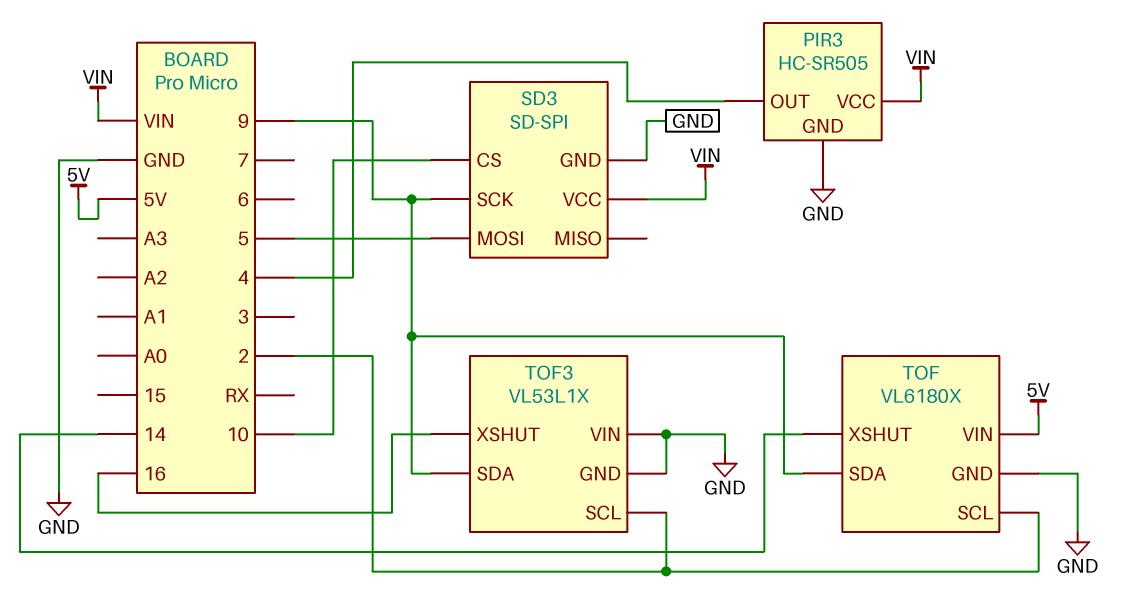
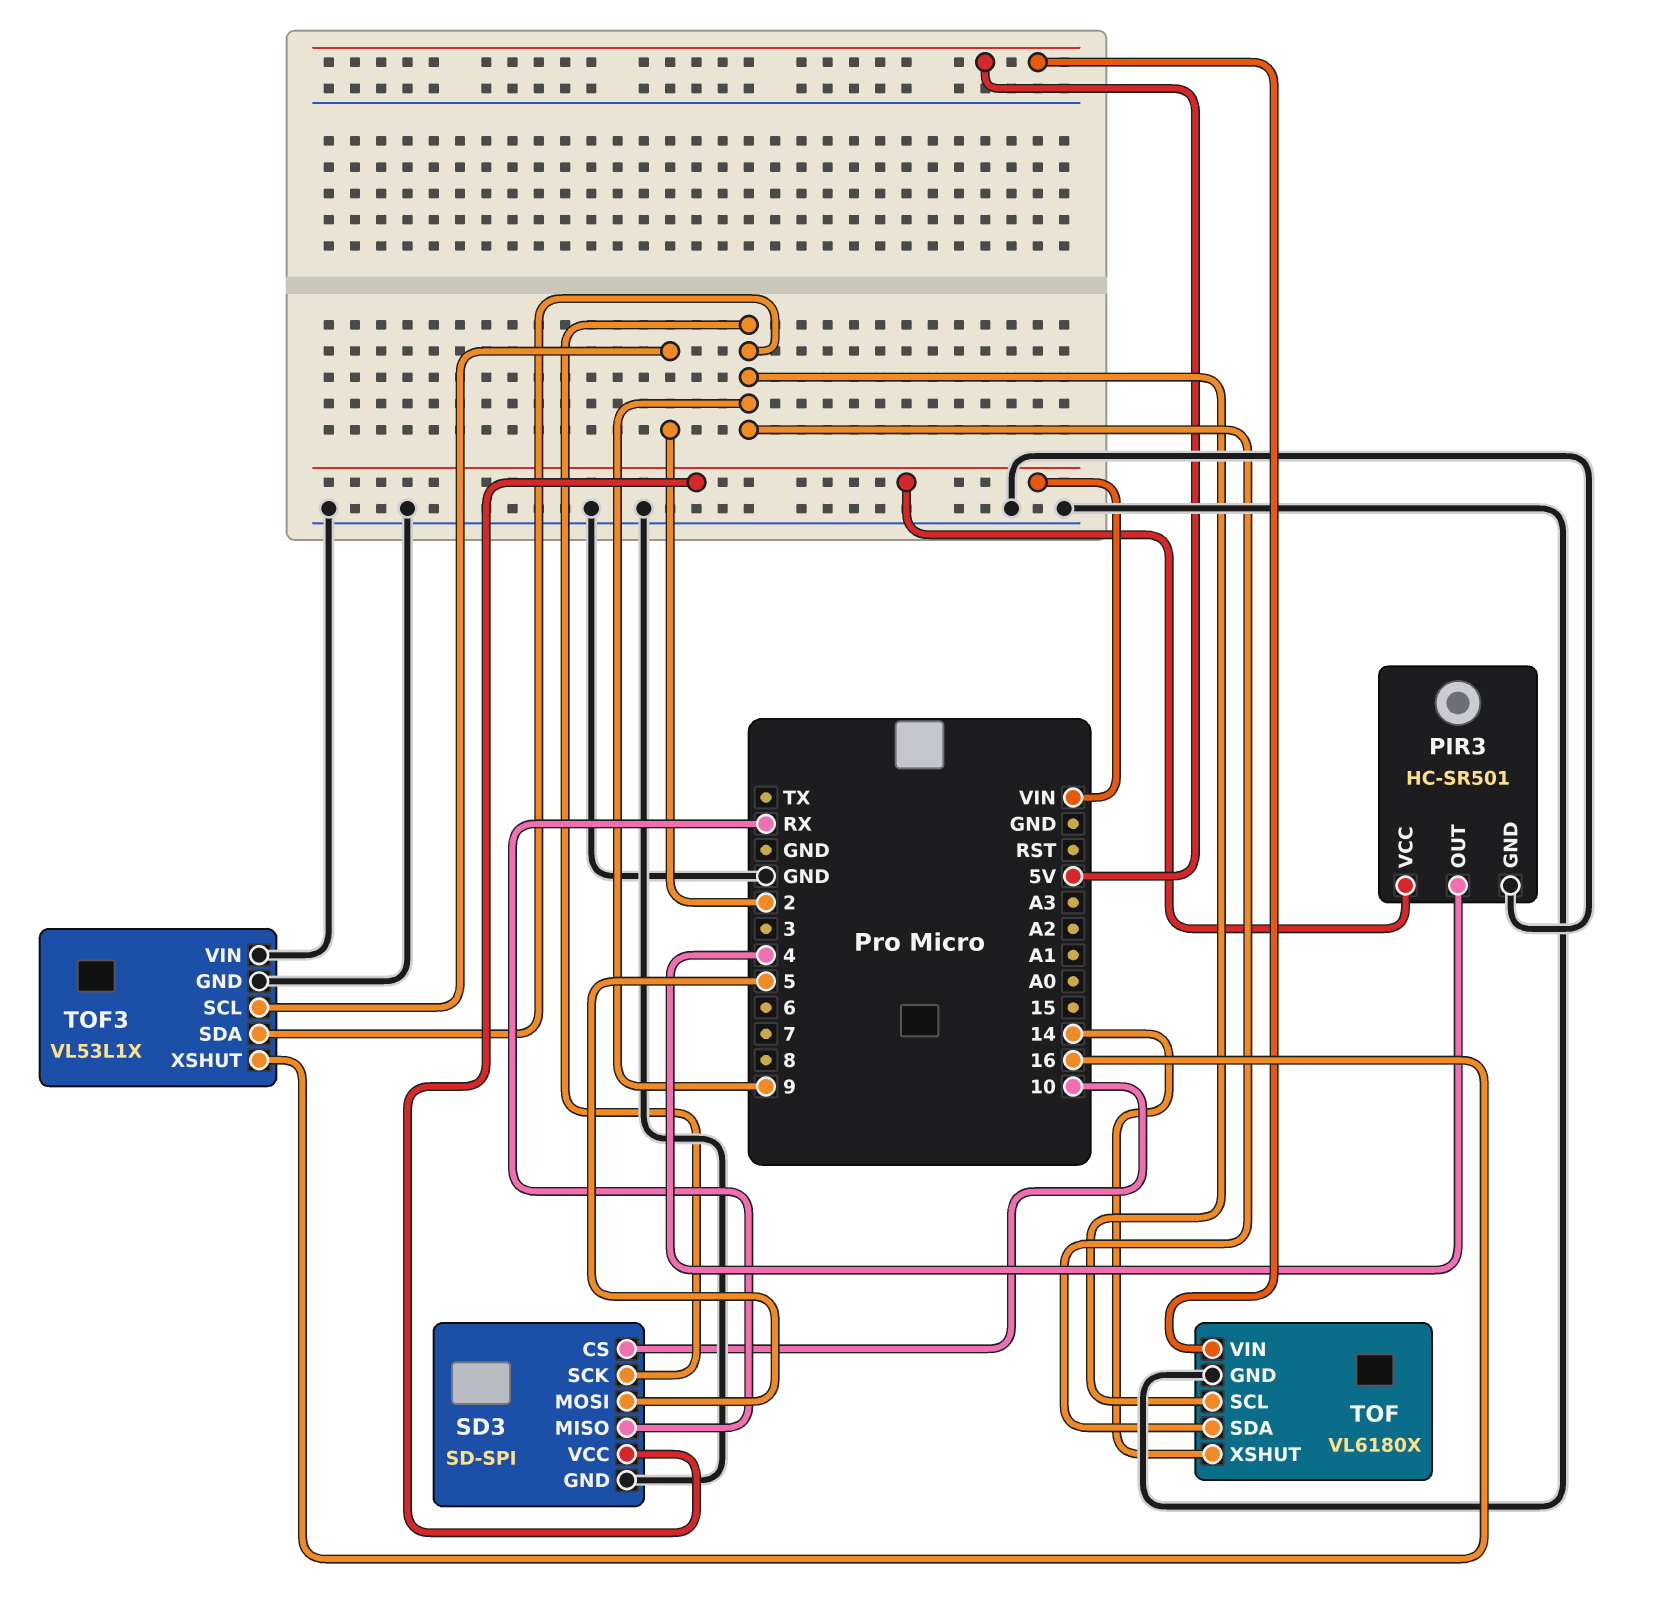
PIR3: HC-SR505 -> HC-SR501
SD3 pin MISO: none -> RX
TOF pin SCL: 2 -> 9

